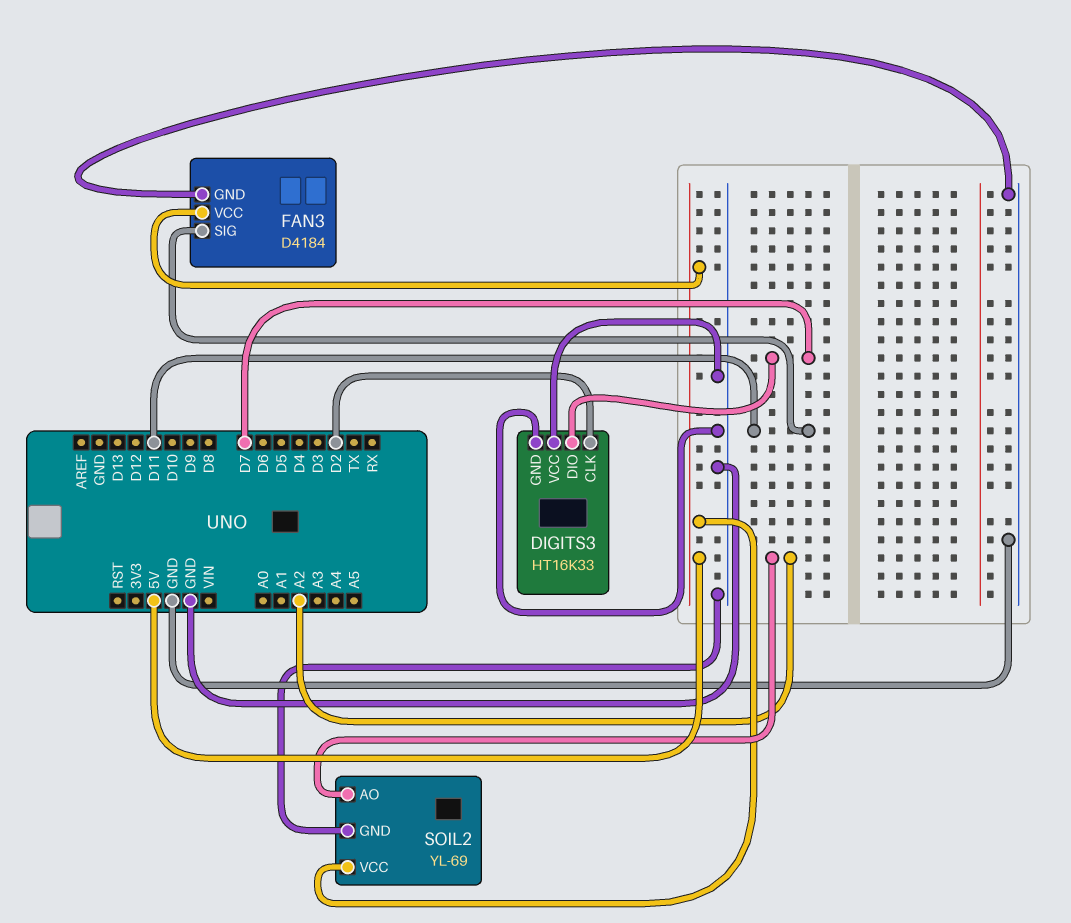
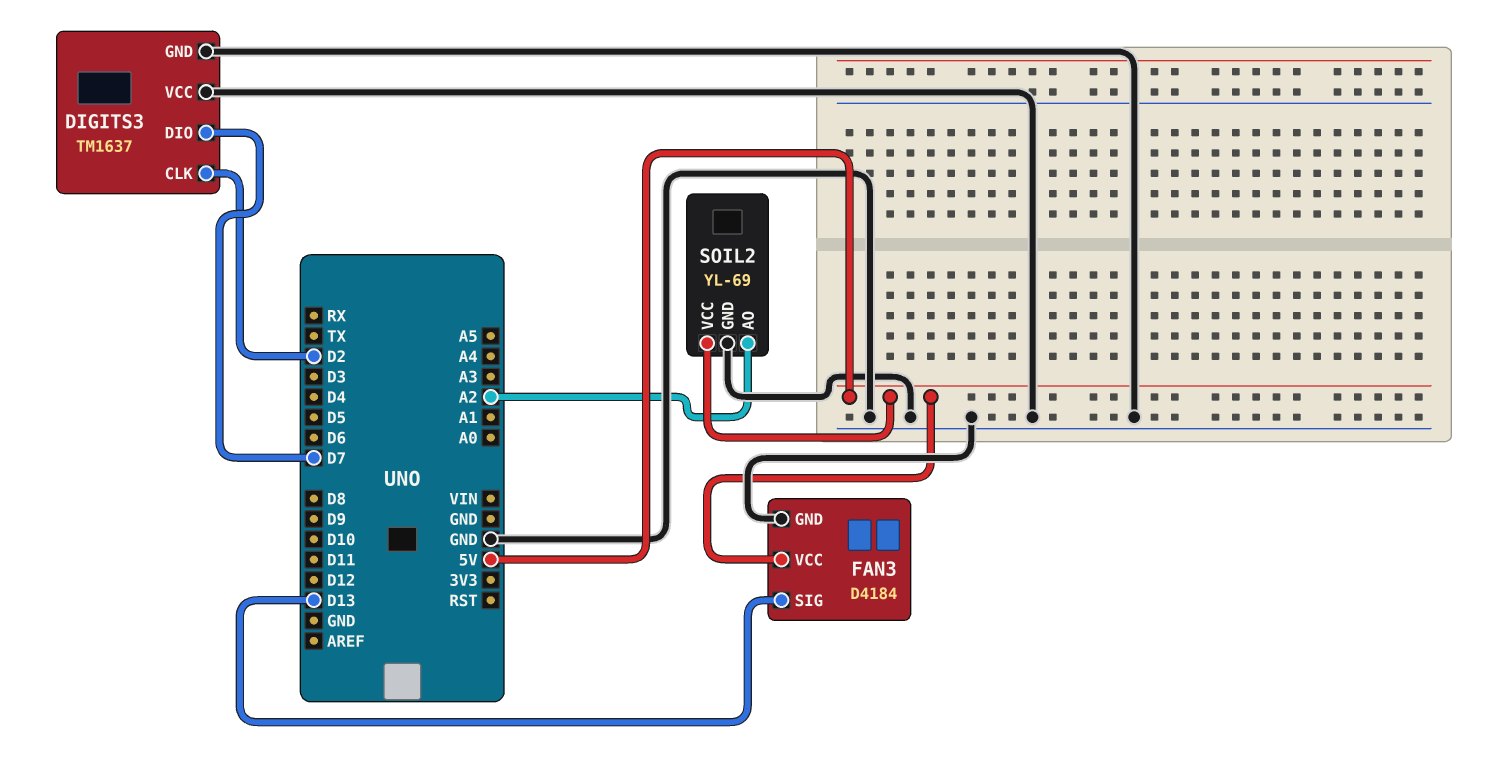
DIGITS3: HT16K33 -> TM1637
FAN3 pin SIG: D11 -> D13

